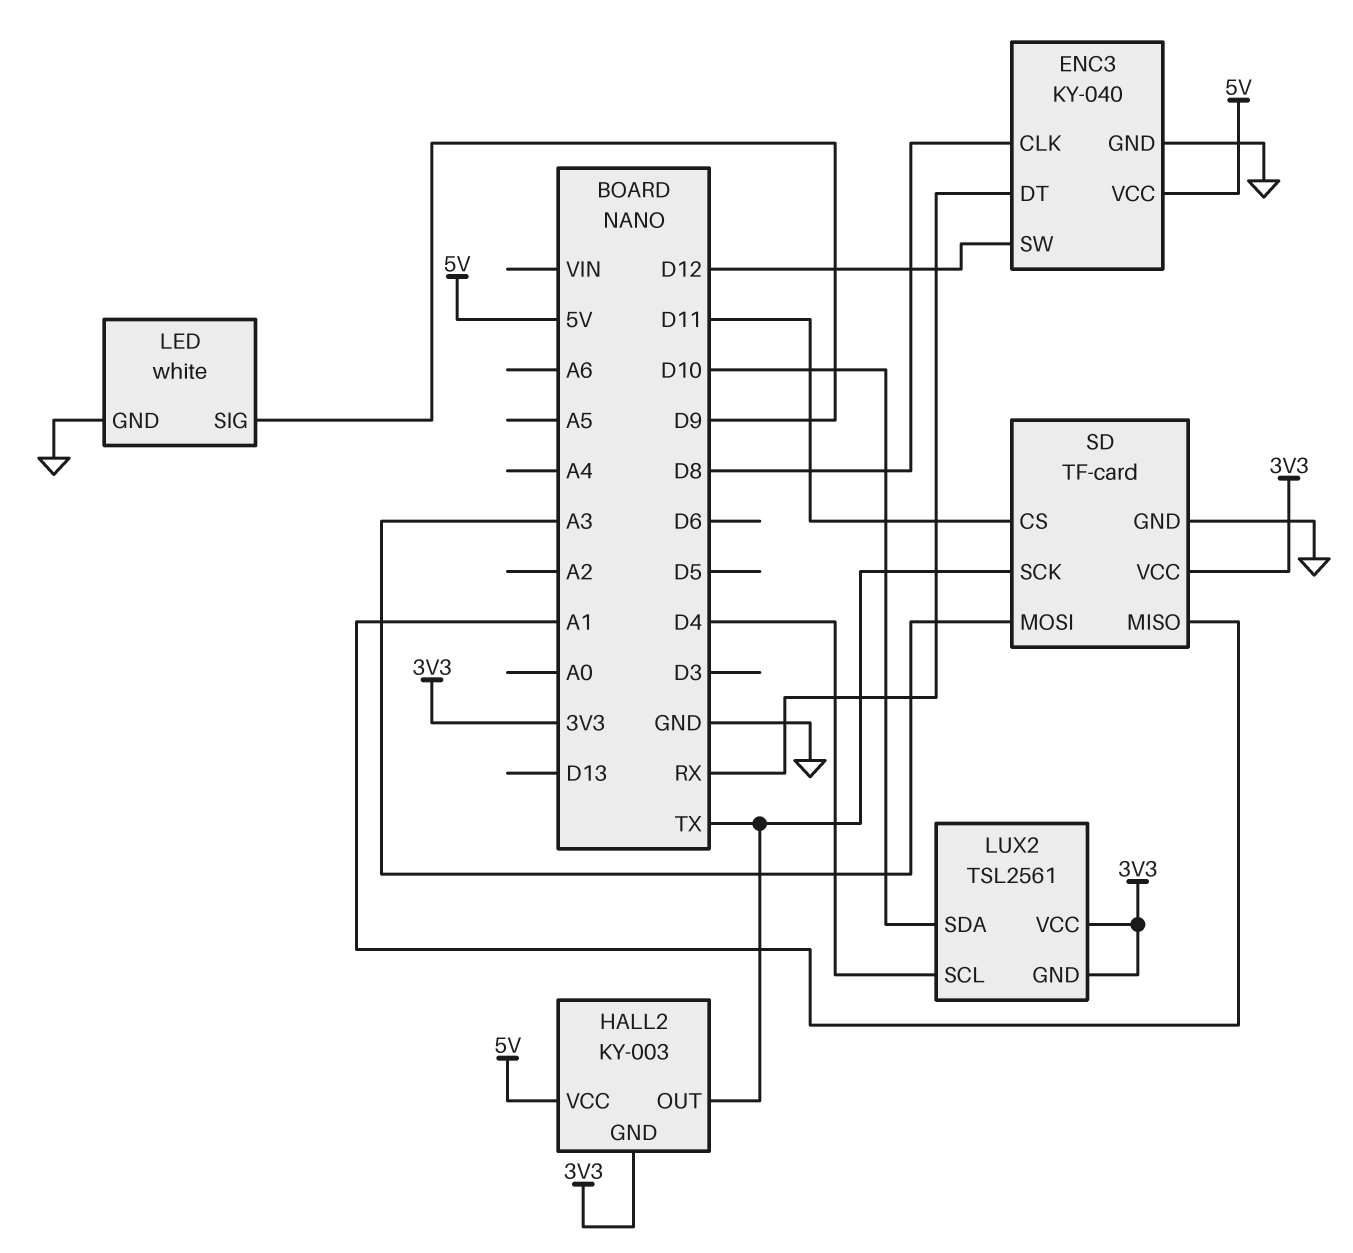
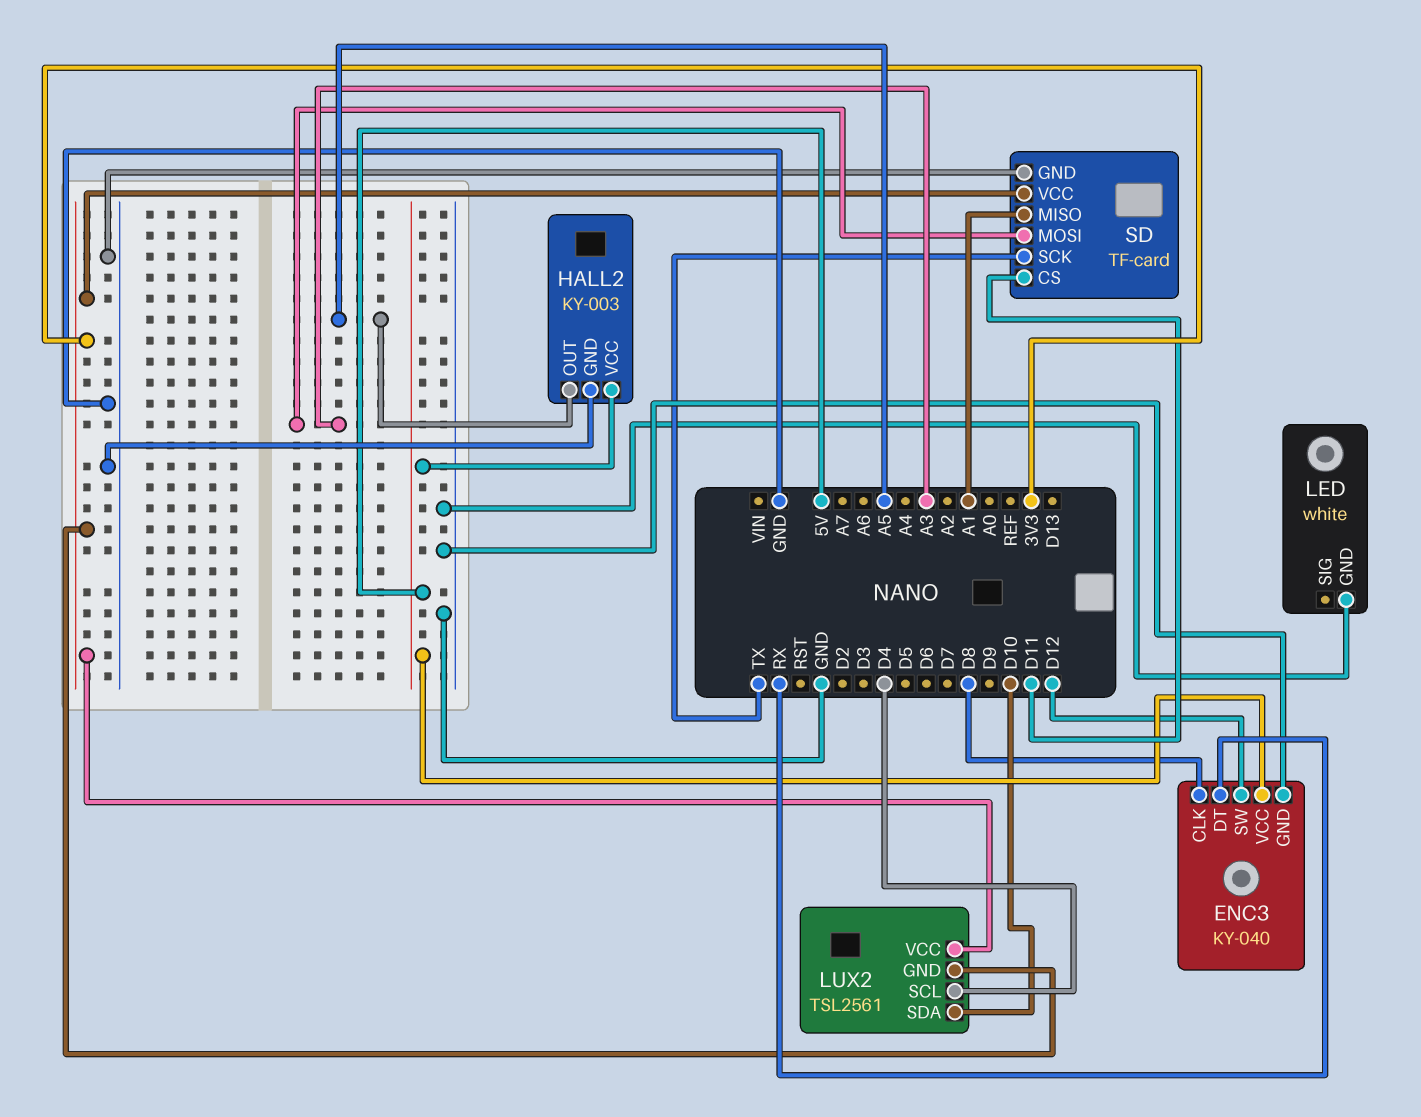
HALL2 pin GND: 3V3 -> GND
HALL2 pin OUT: TX -> A5
LED pin SIG: D9 -> none

